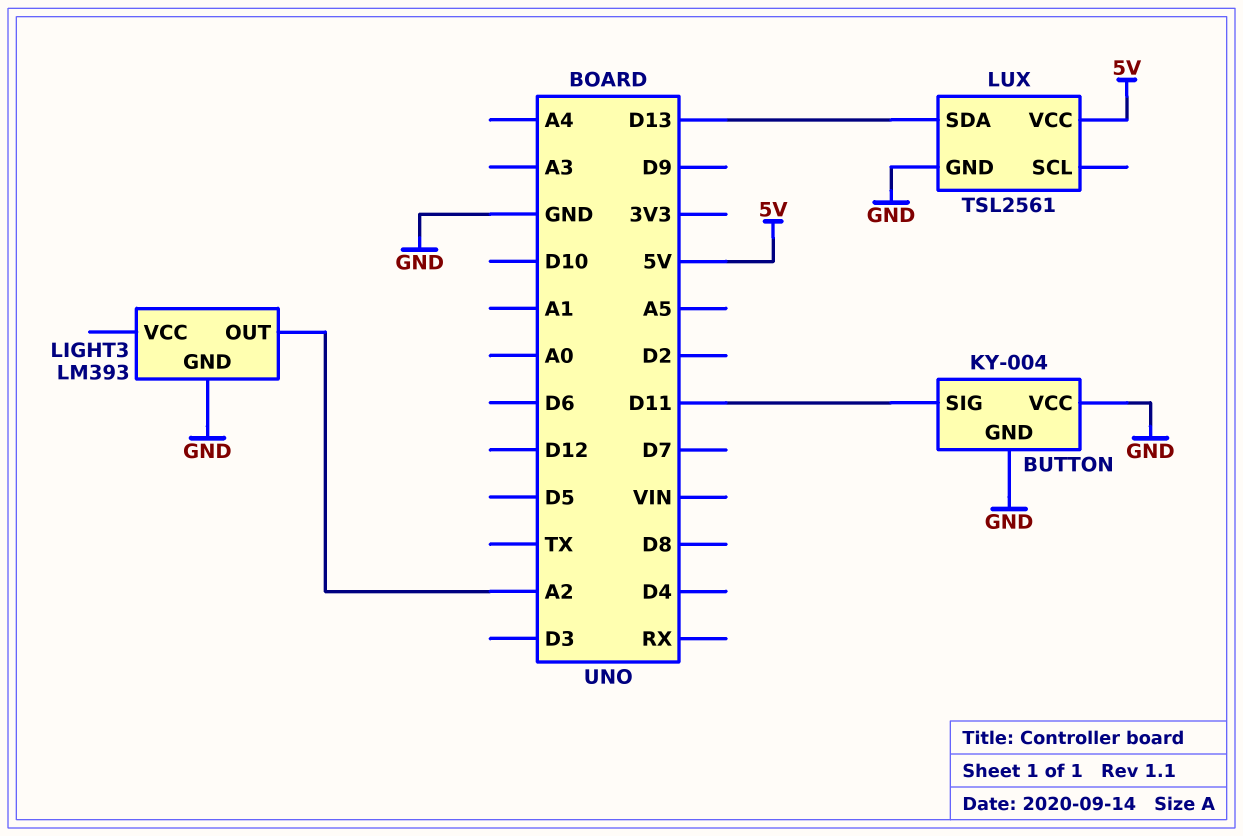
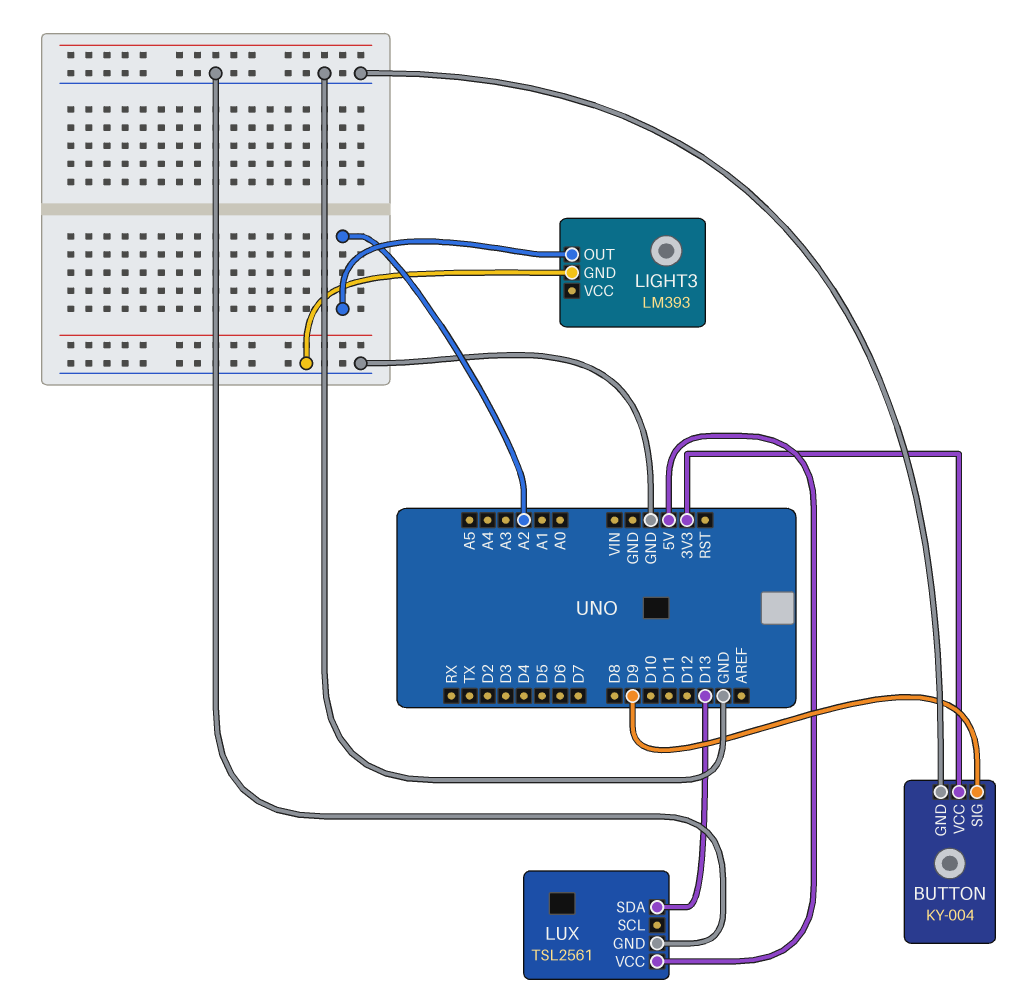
BUTTON pin SIG: D11 -> D9
BUTTON pin VCC: GND -> 3V3

